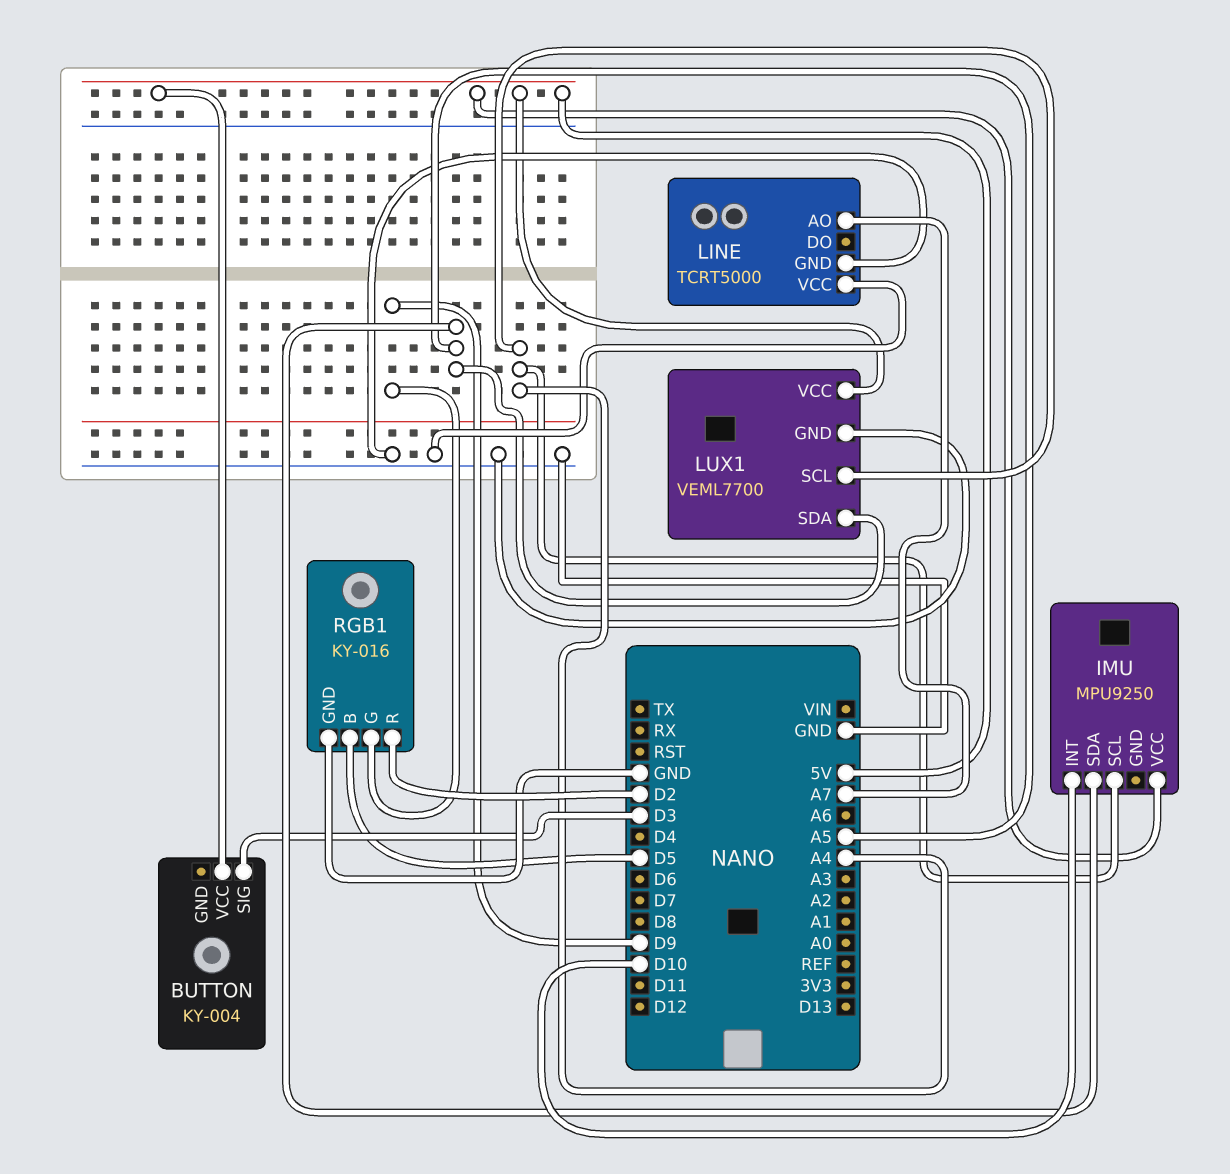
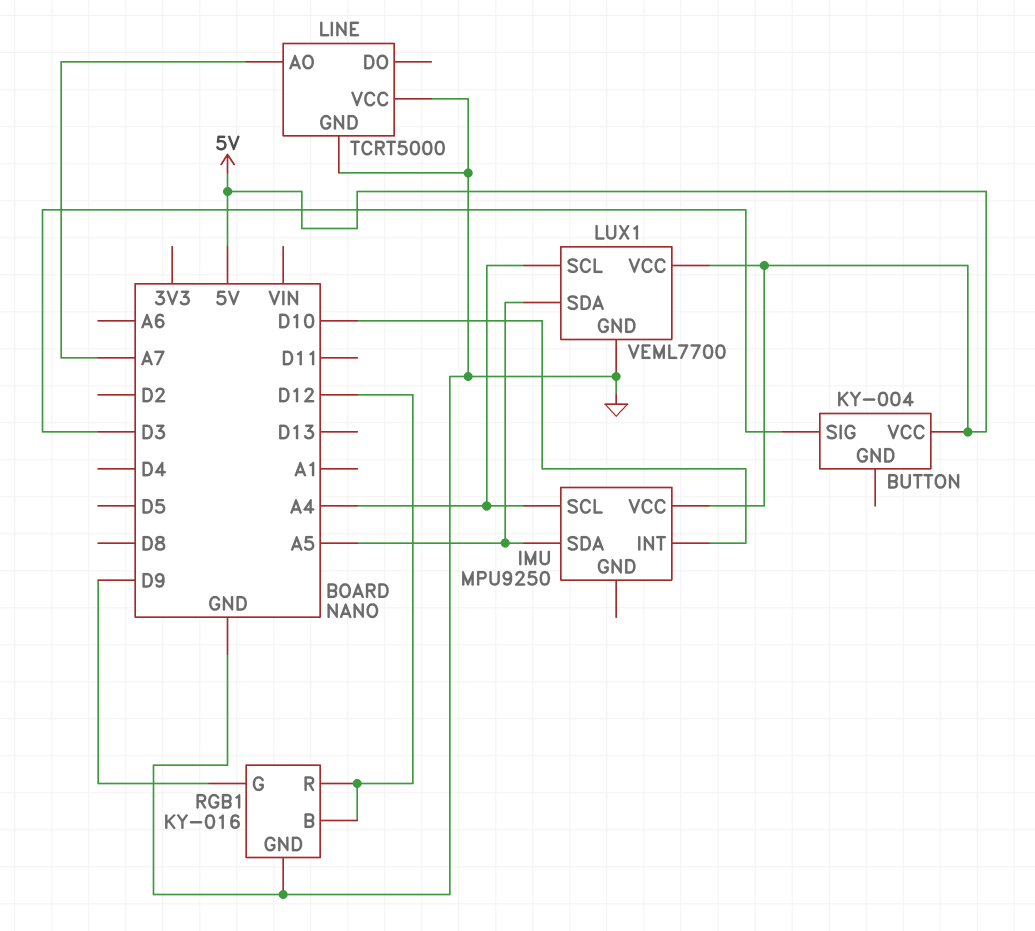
RGB1 pin B: D5 -> D12
RGB1 pin R: D2 -> D12

